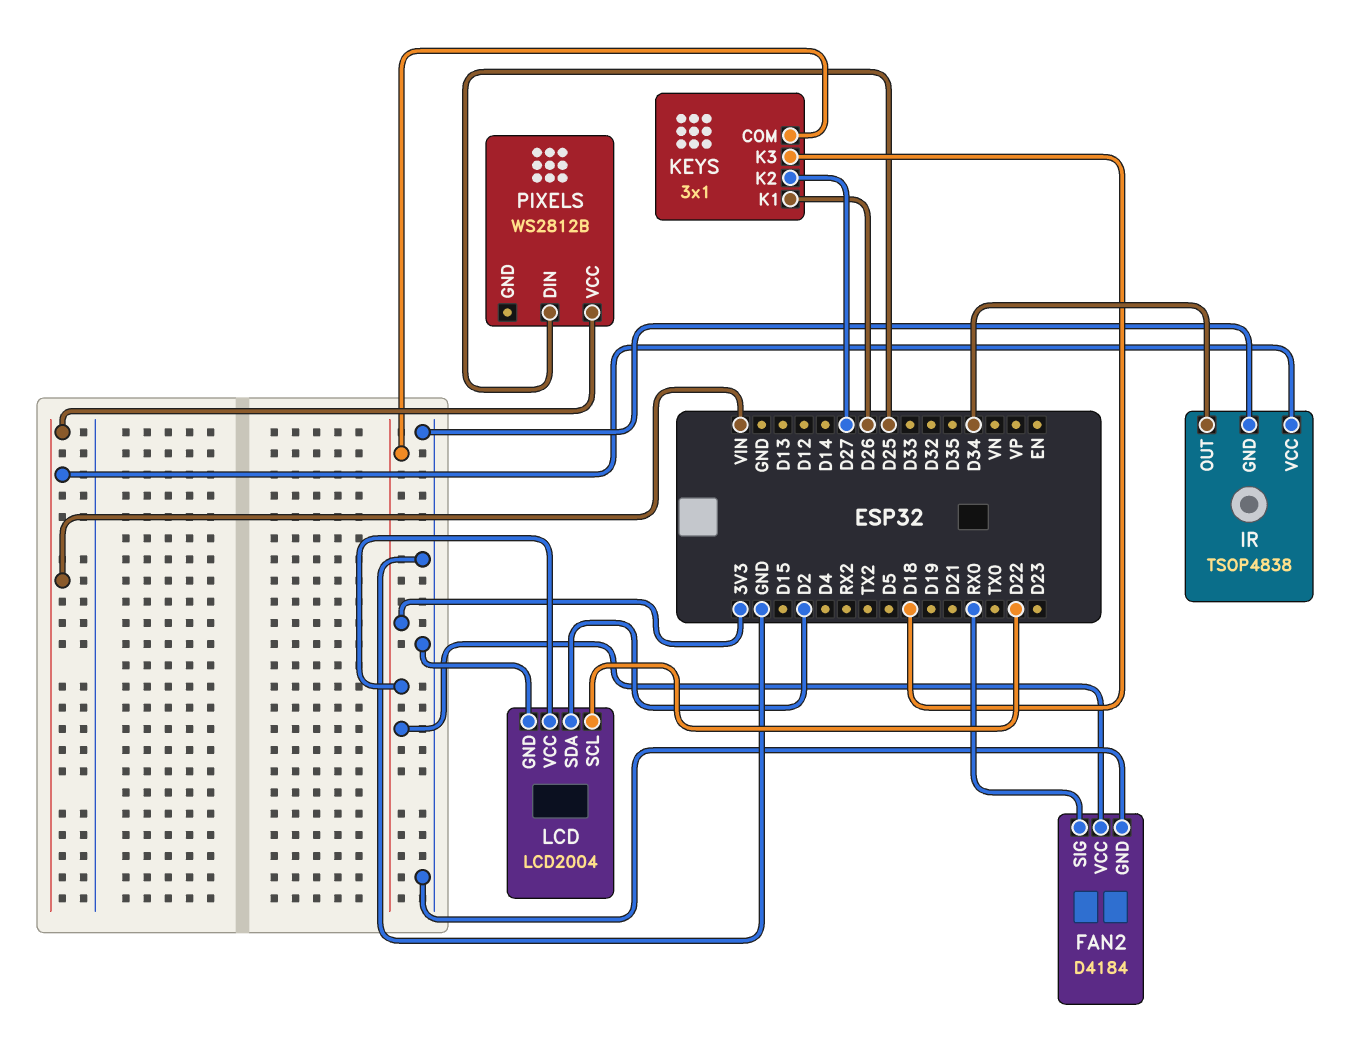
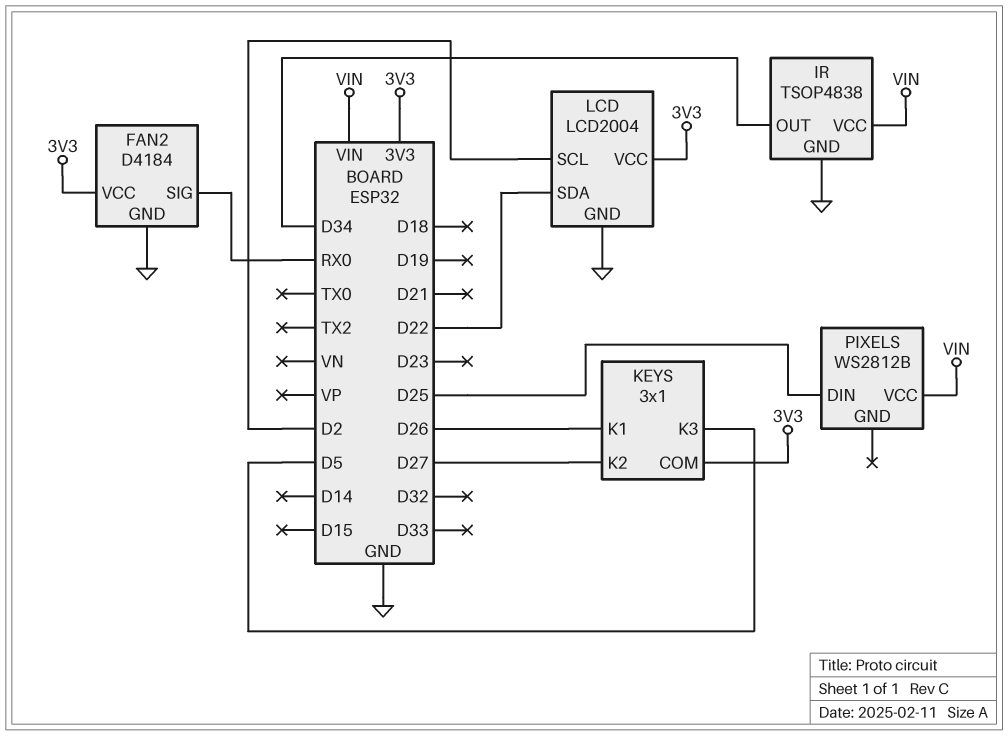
KEYS pin K3: D18 -> D5
LCD pin SCL: D22 -> D2
LCD pin SDA: D2 -> D22

